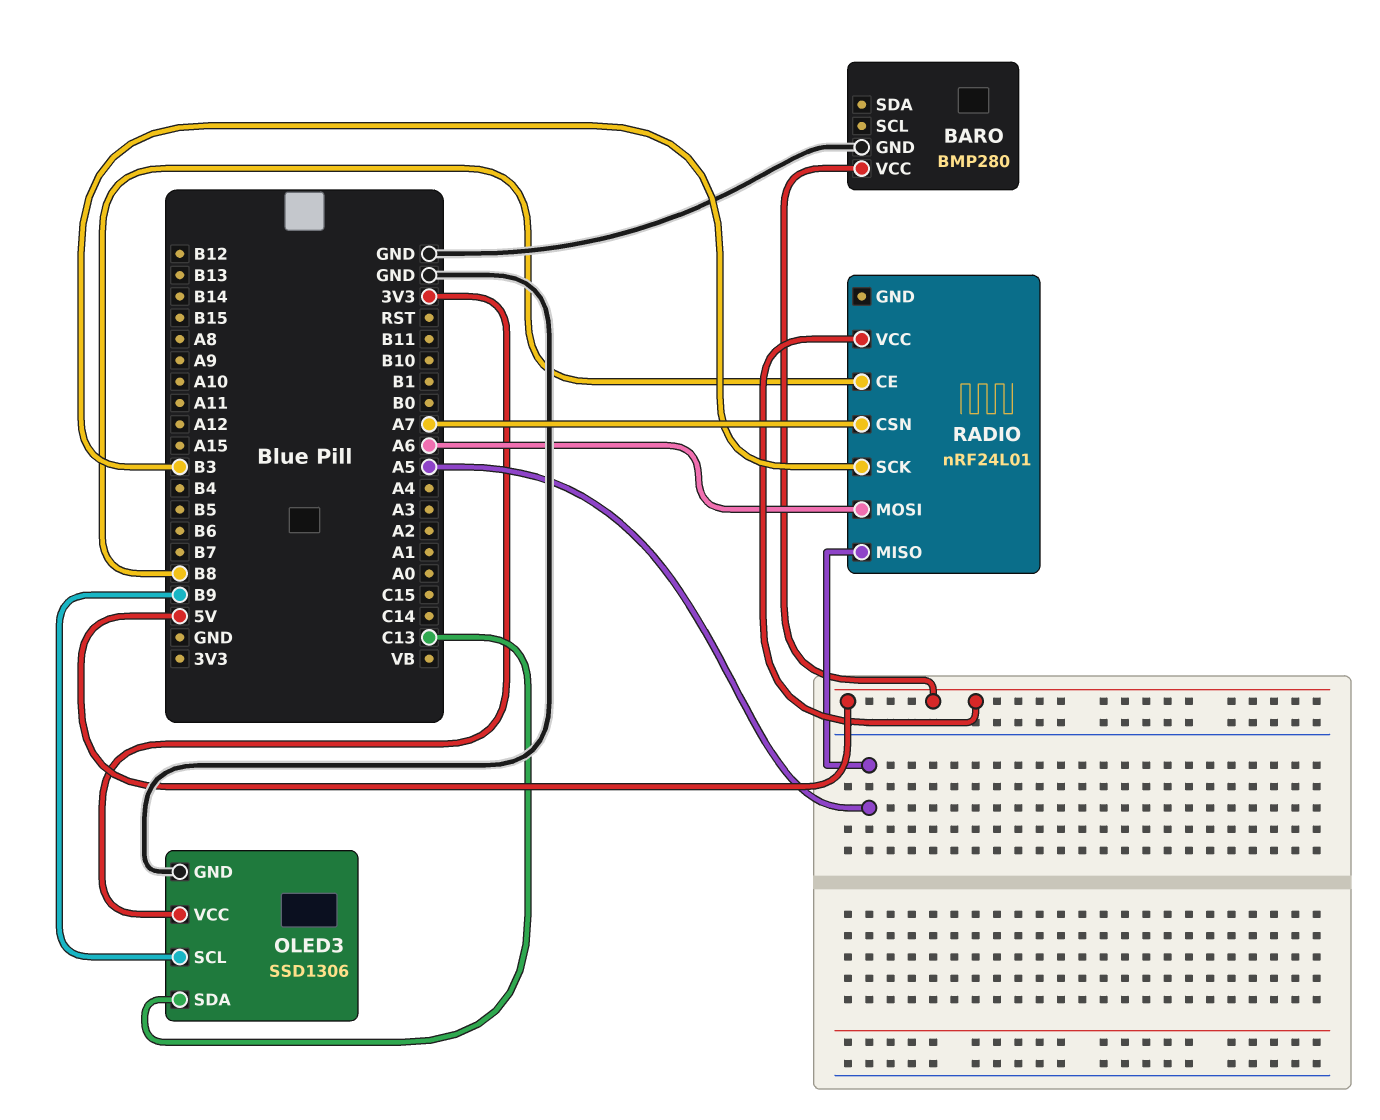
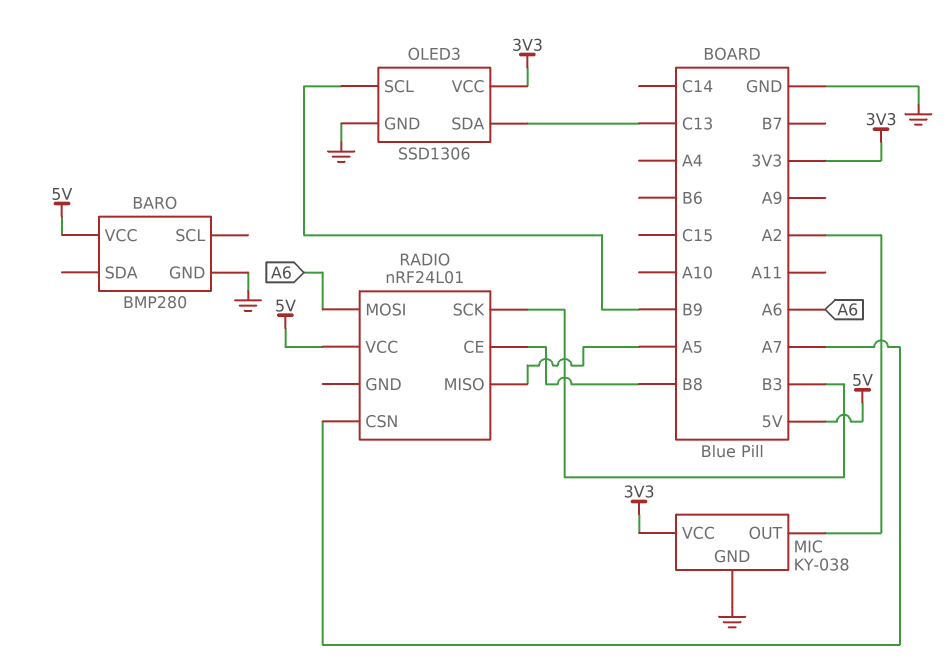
MIC: none -> KY-038
MIC pin GND: none -> GND
MIC pin OUT: none -> A2
MIC pin VCC: none -> 3V3

